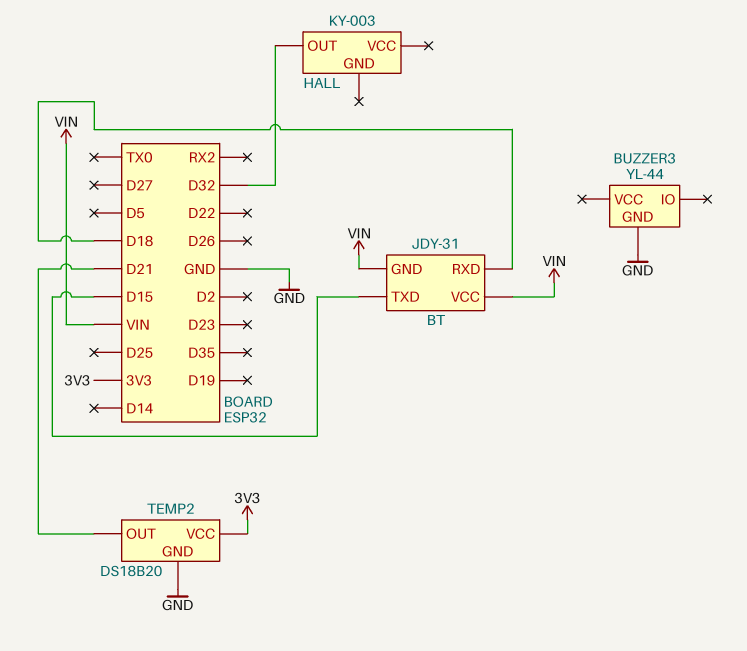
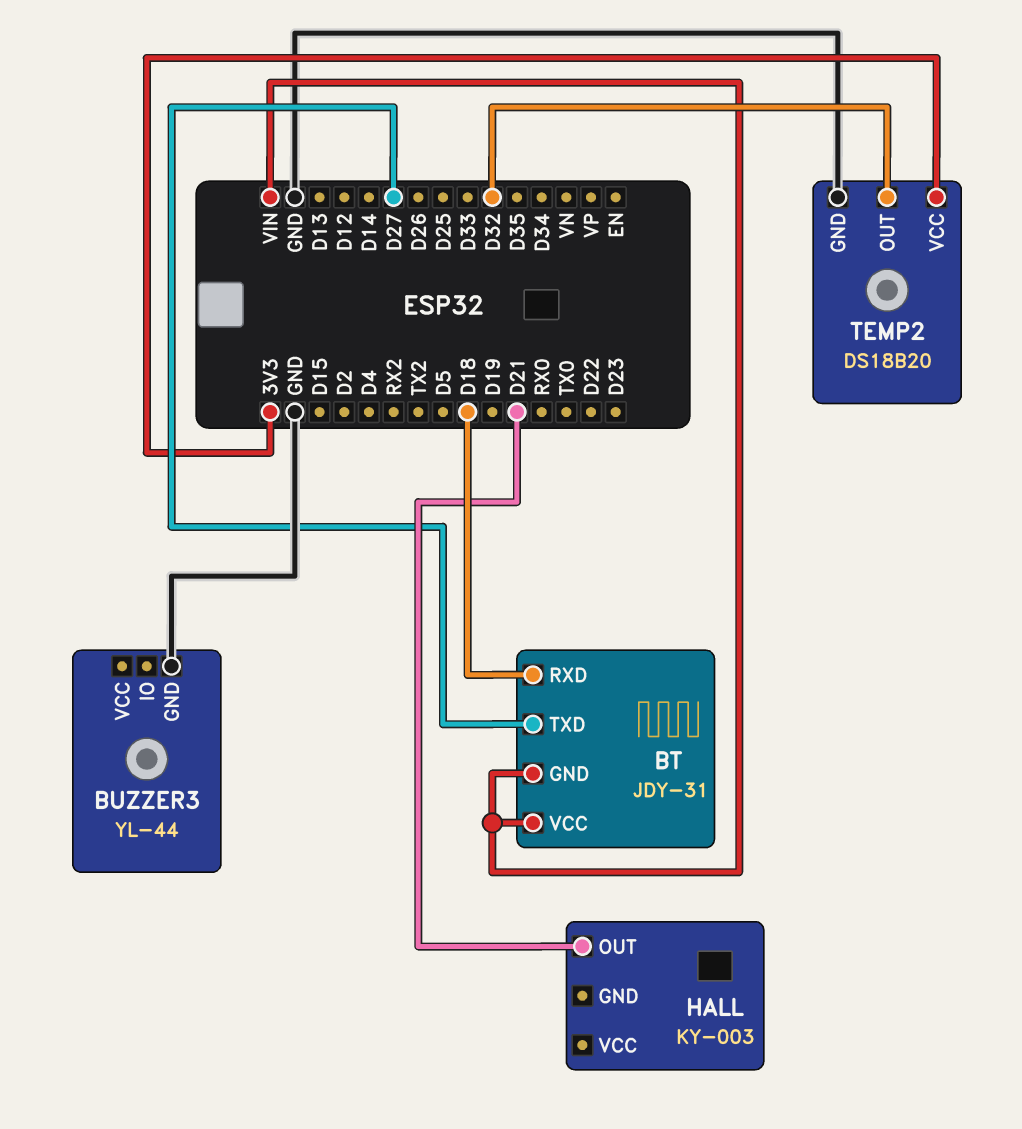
BT pin TXD: D15 -> D27
HALL pin OUT: D32 -> D21
TEMP2 pin OUT: D21 -> D32

